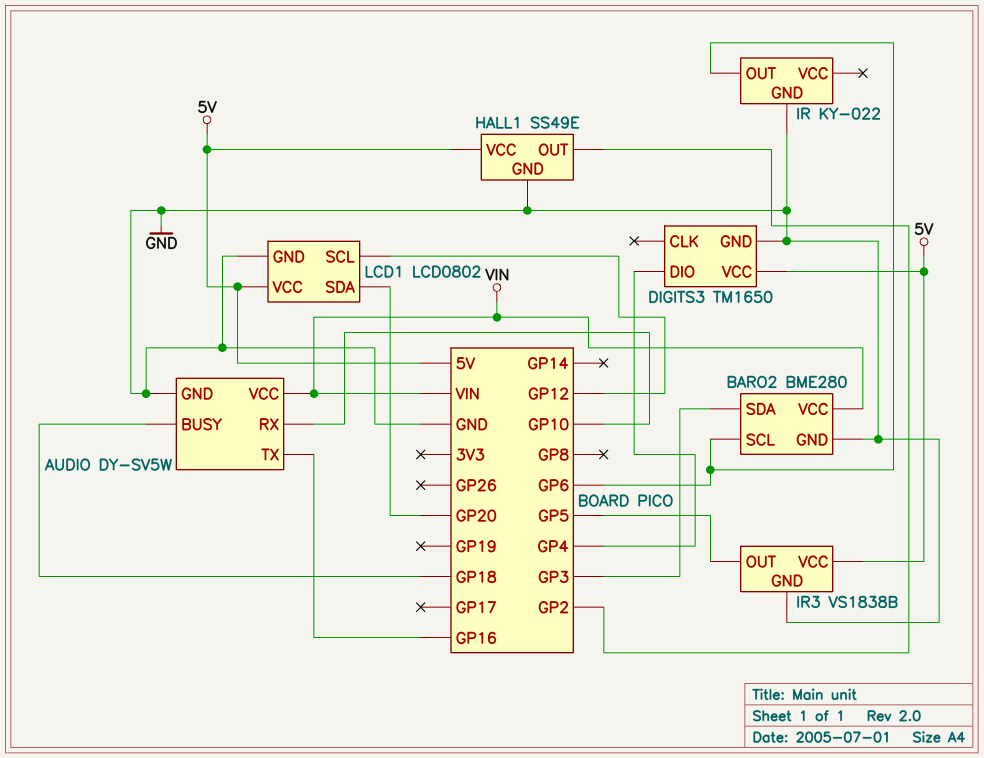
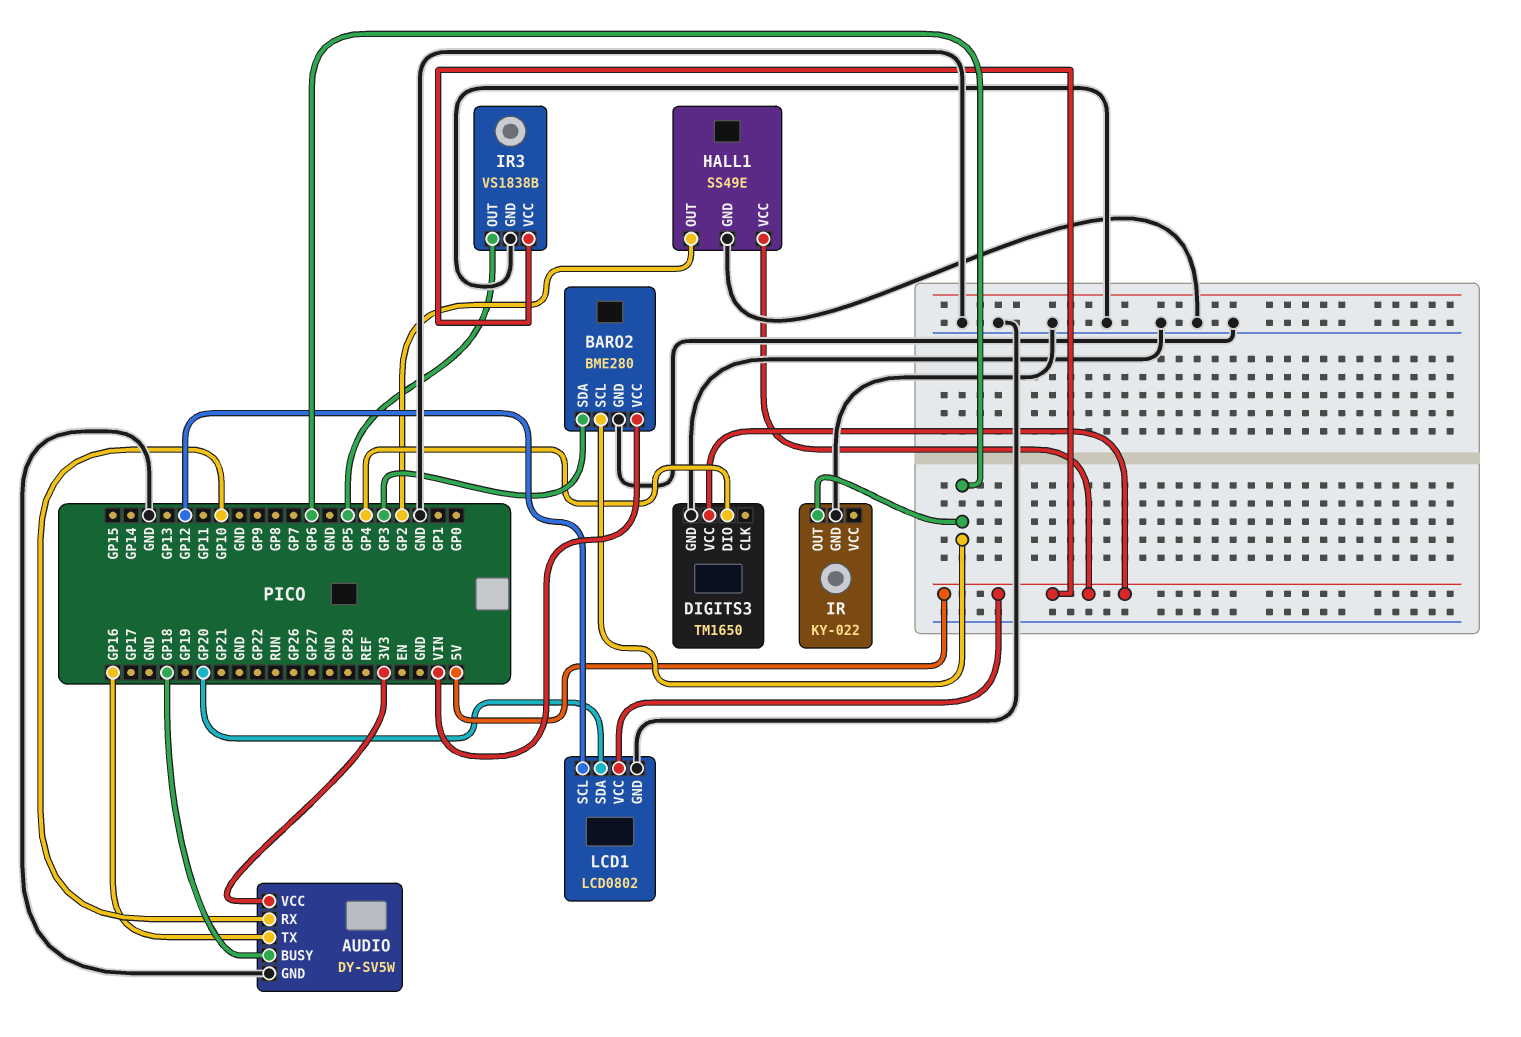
AUDIO pin VCC: VIN -> 3V3

